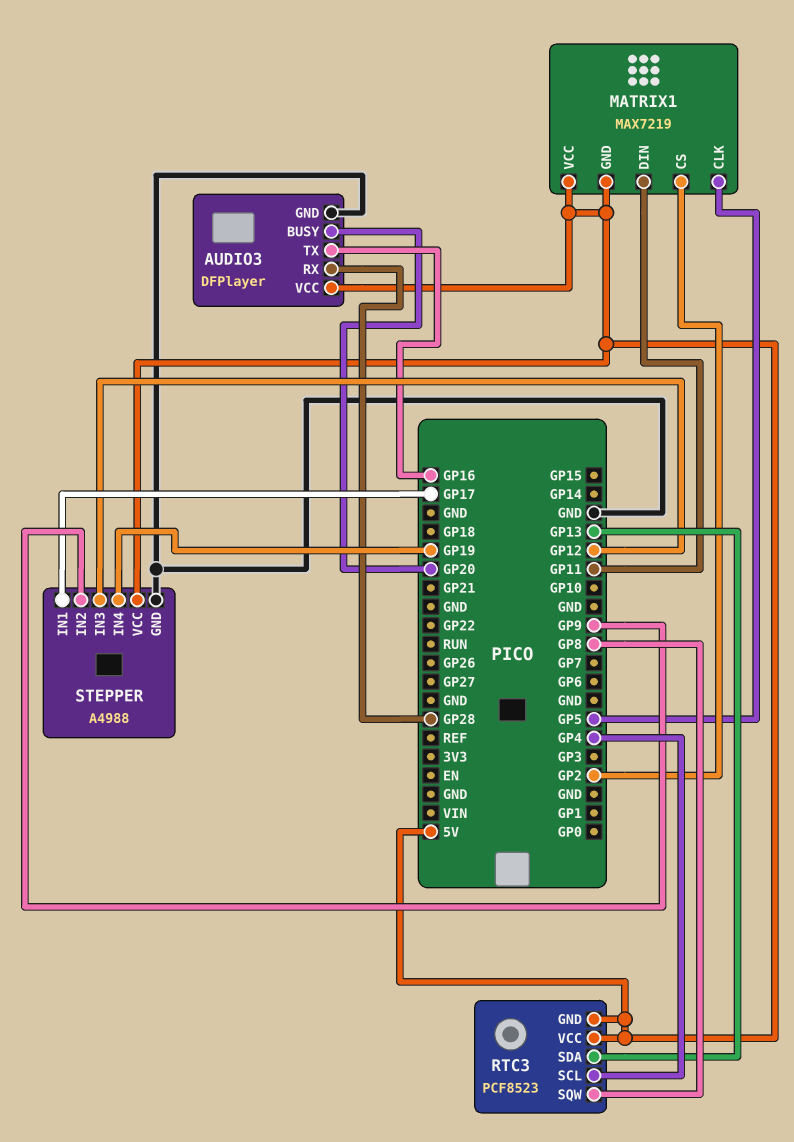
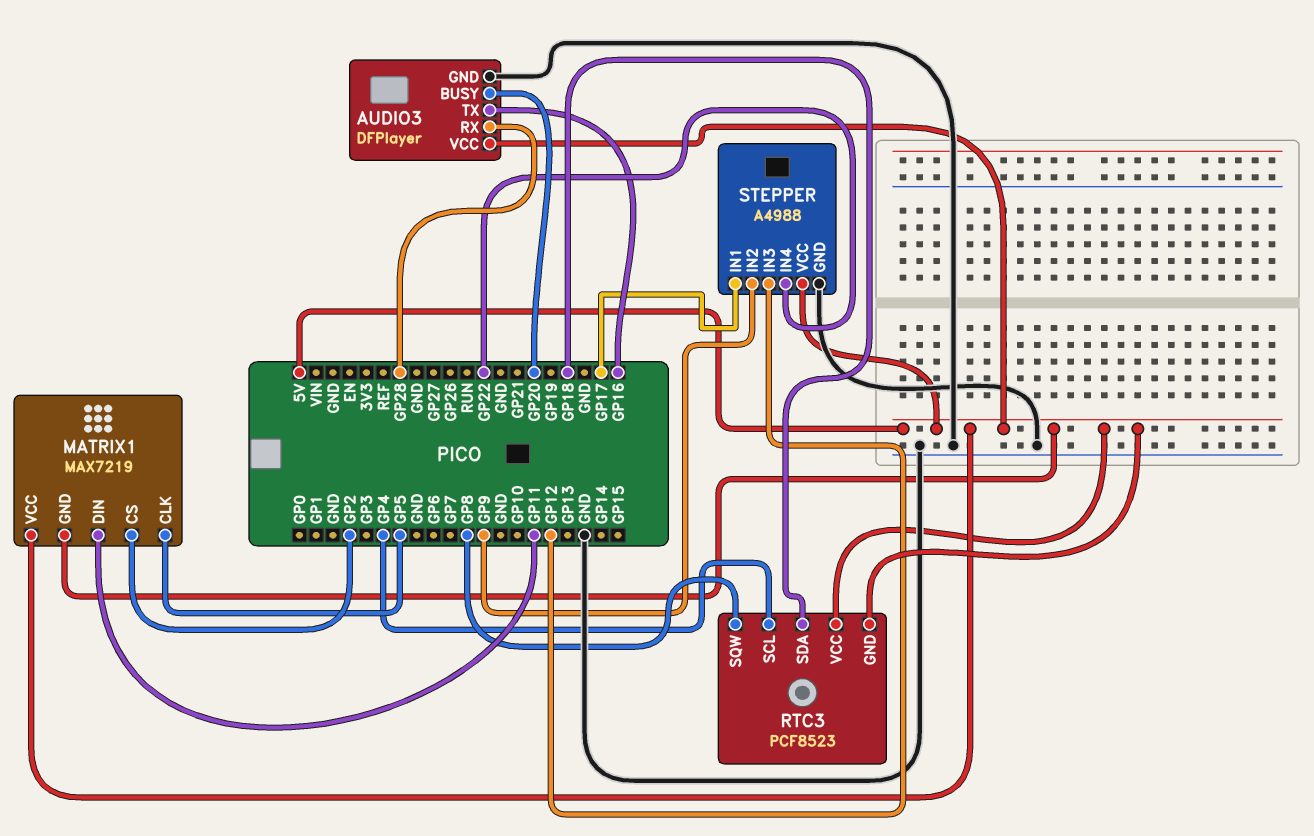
RTC3 pin SDA: GP13 -> GP18
STEPPER pin IN4: GP19 -> GP22

